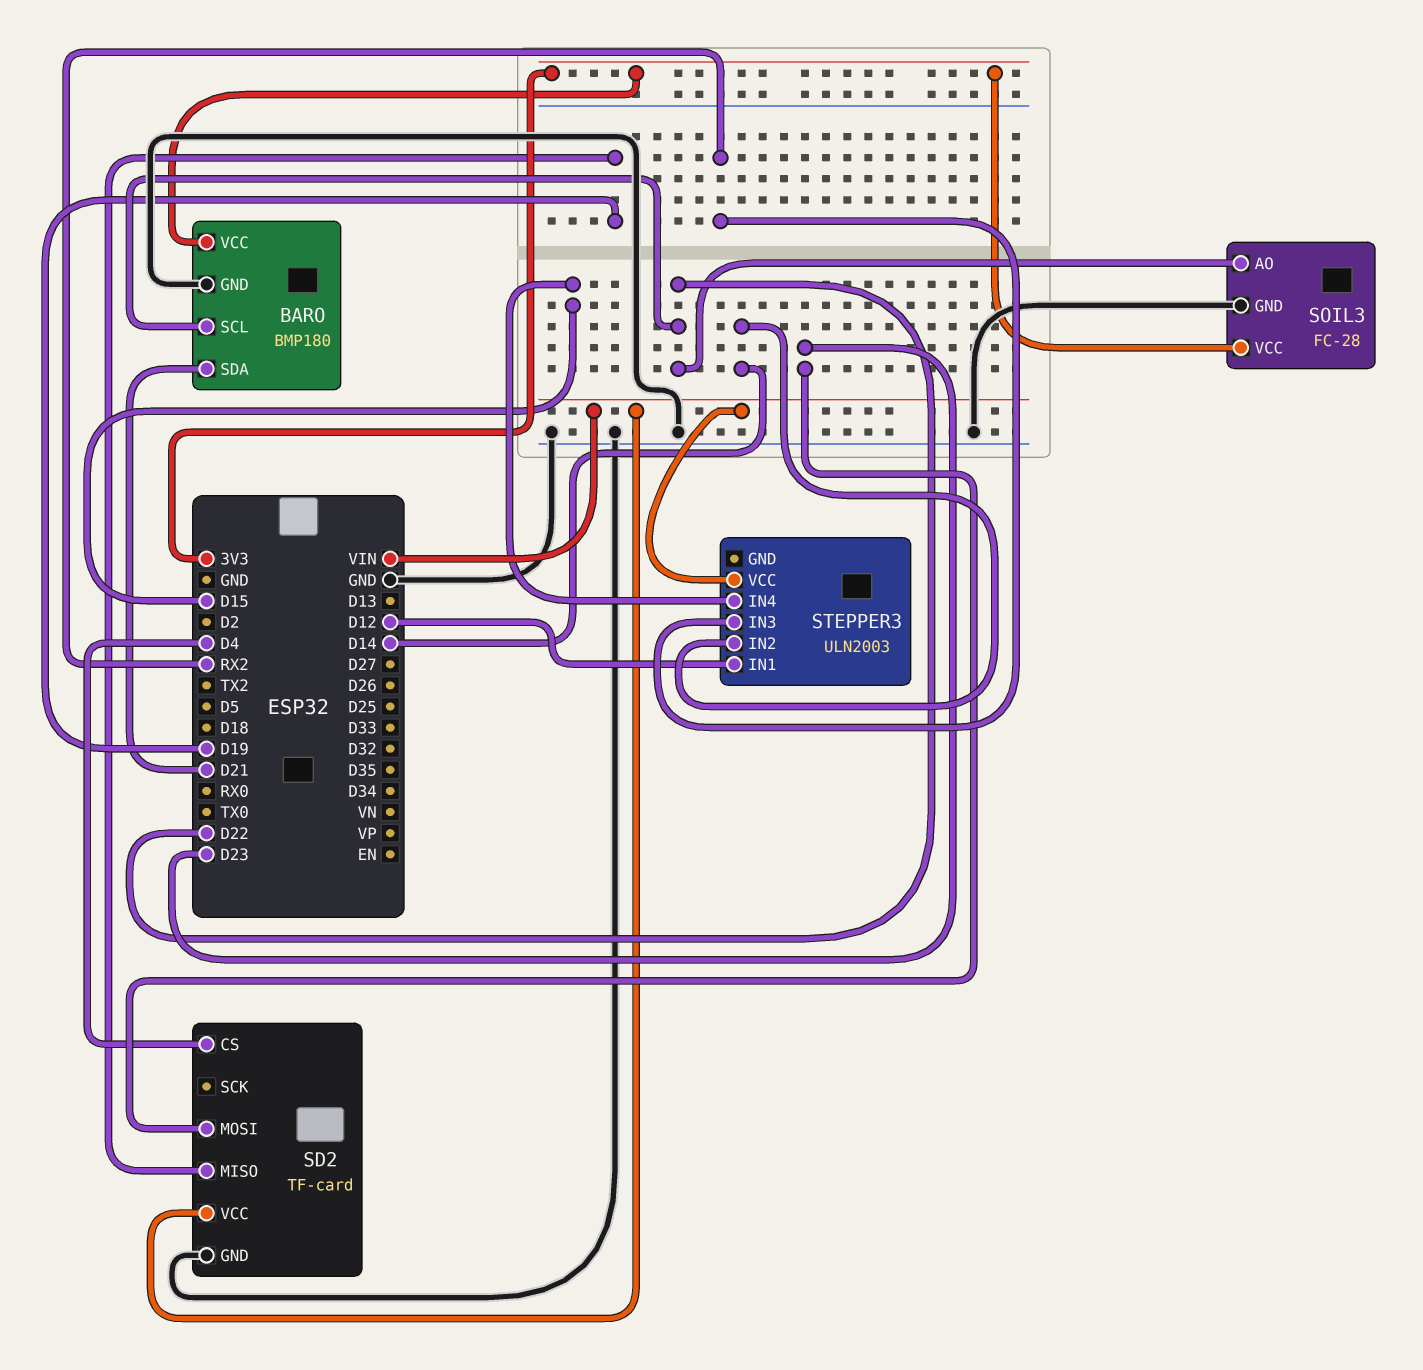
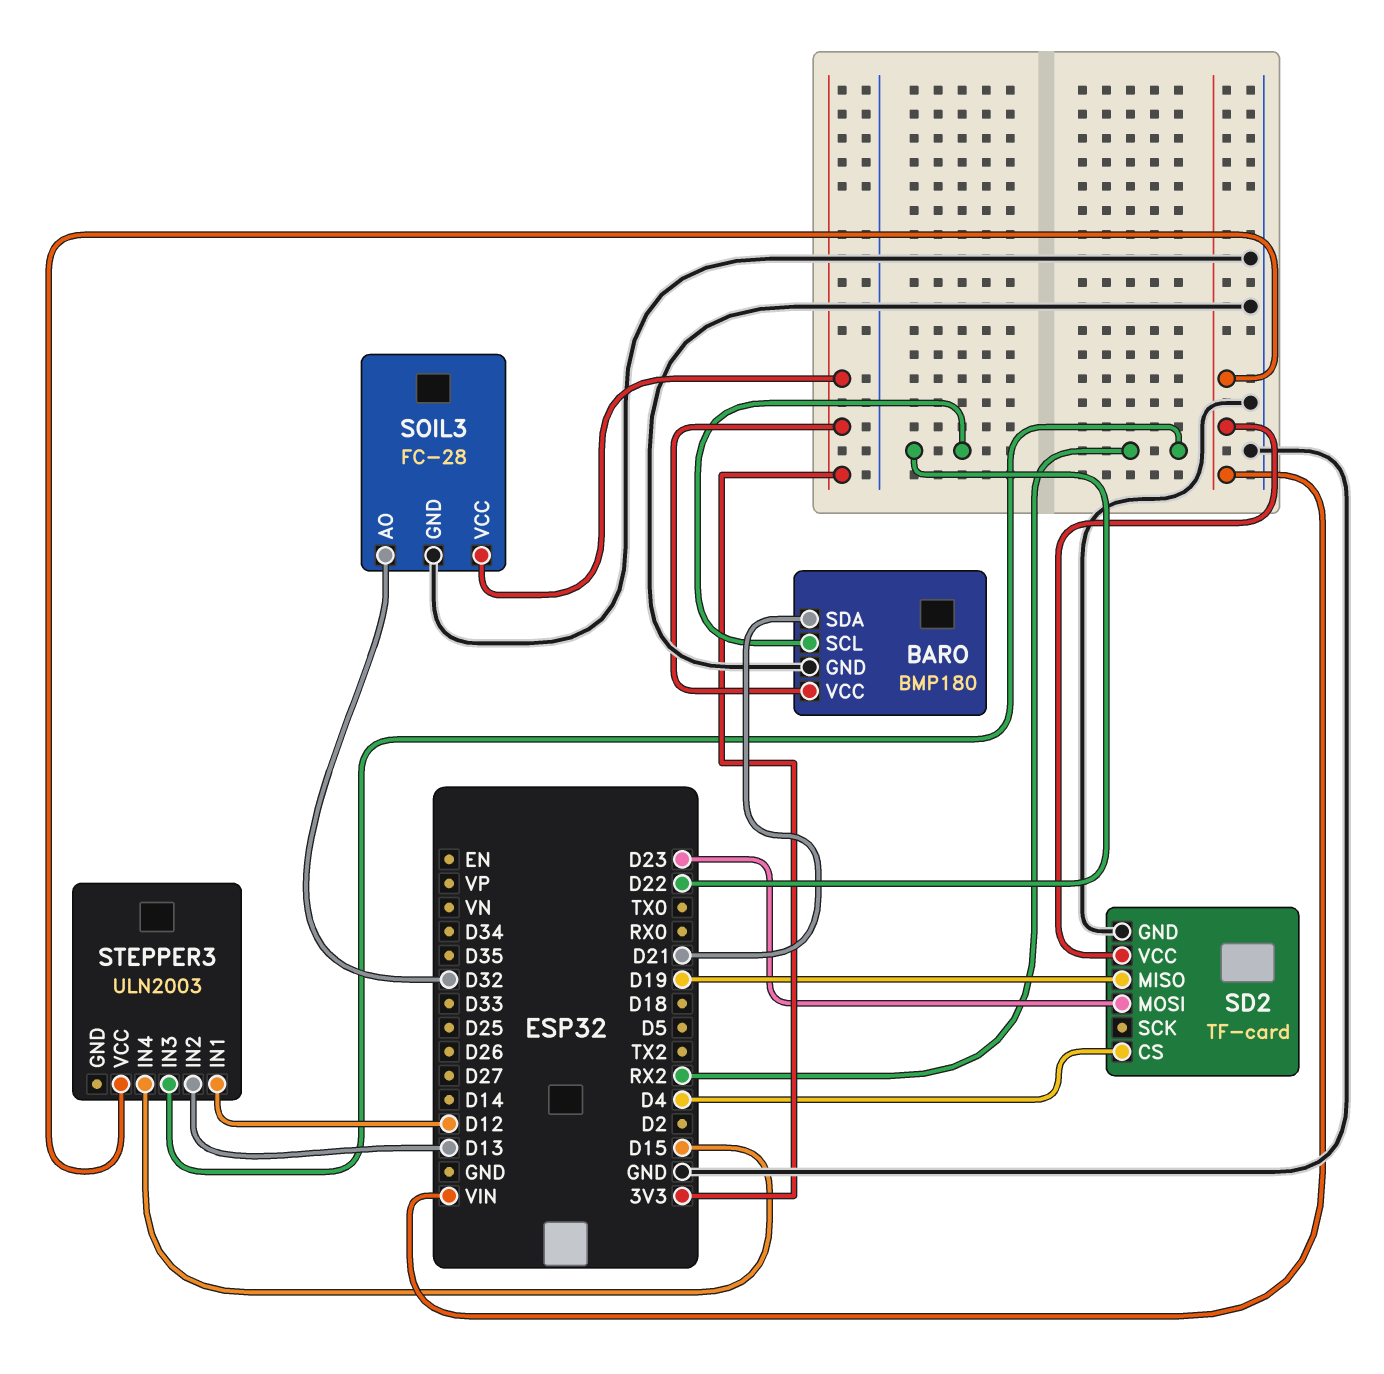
SOIL3 pin AO: D22 -> D32
STEPPER3 pin IN2: D14 -> D13

